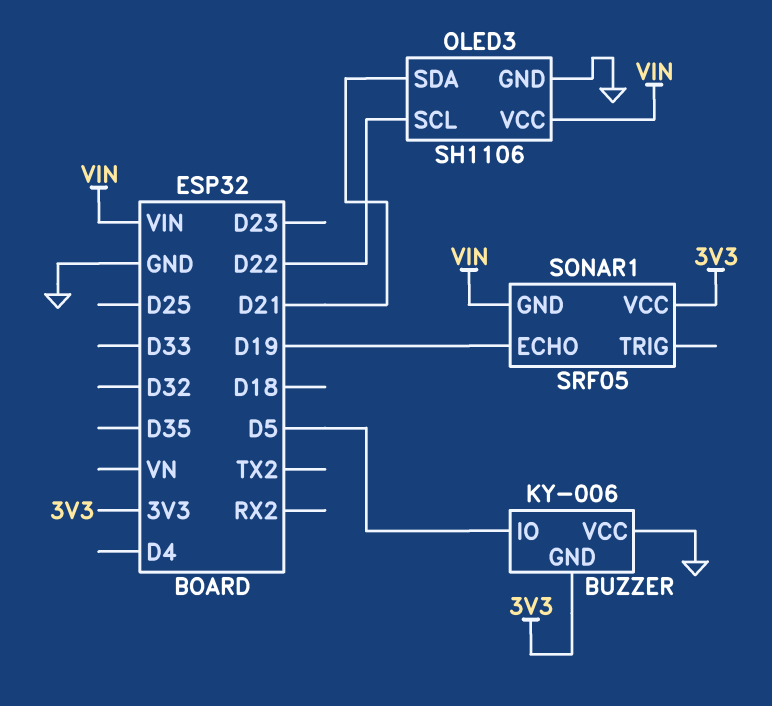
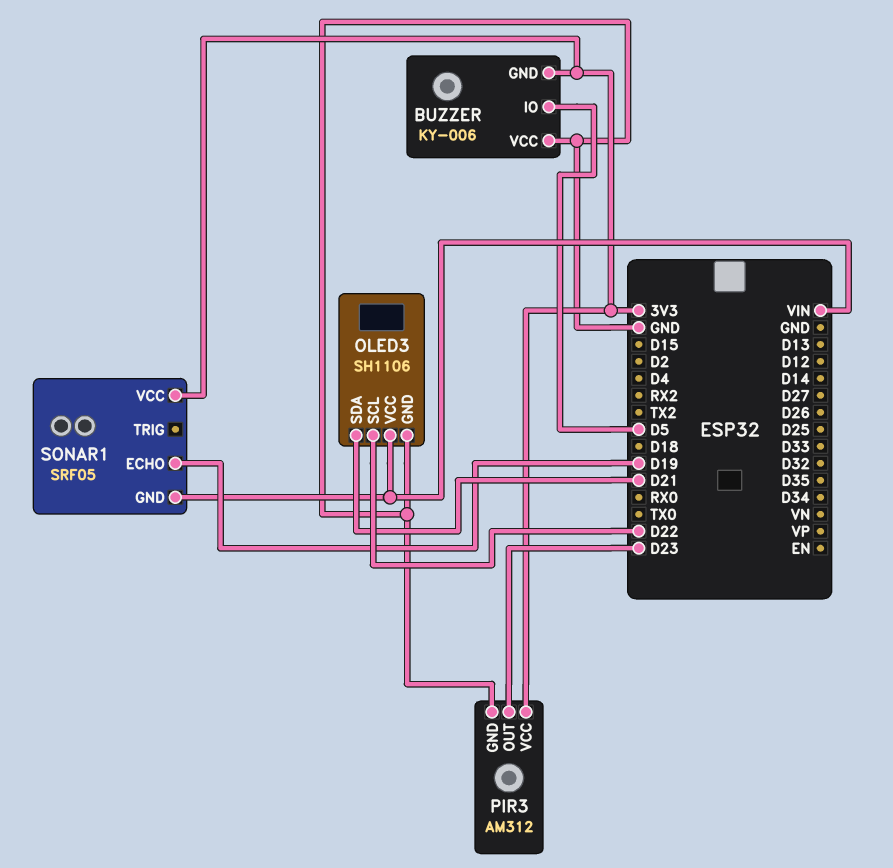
PIR3: none -> AM312
PIR3 pin GND: none -> GND
PIR3 pin OUT: none -> D23
PIR3 pin VCC: none -> 3V3

